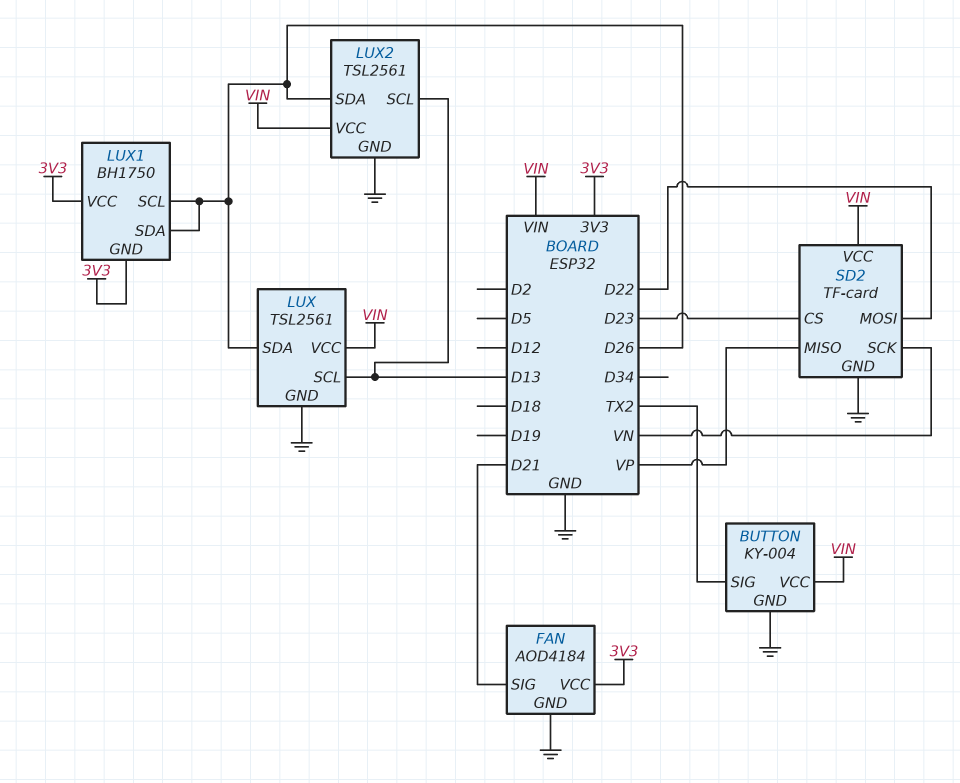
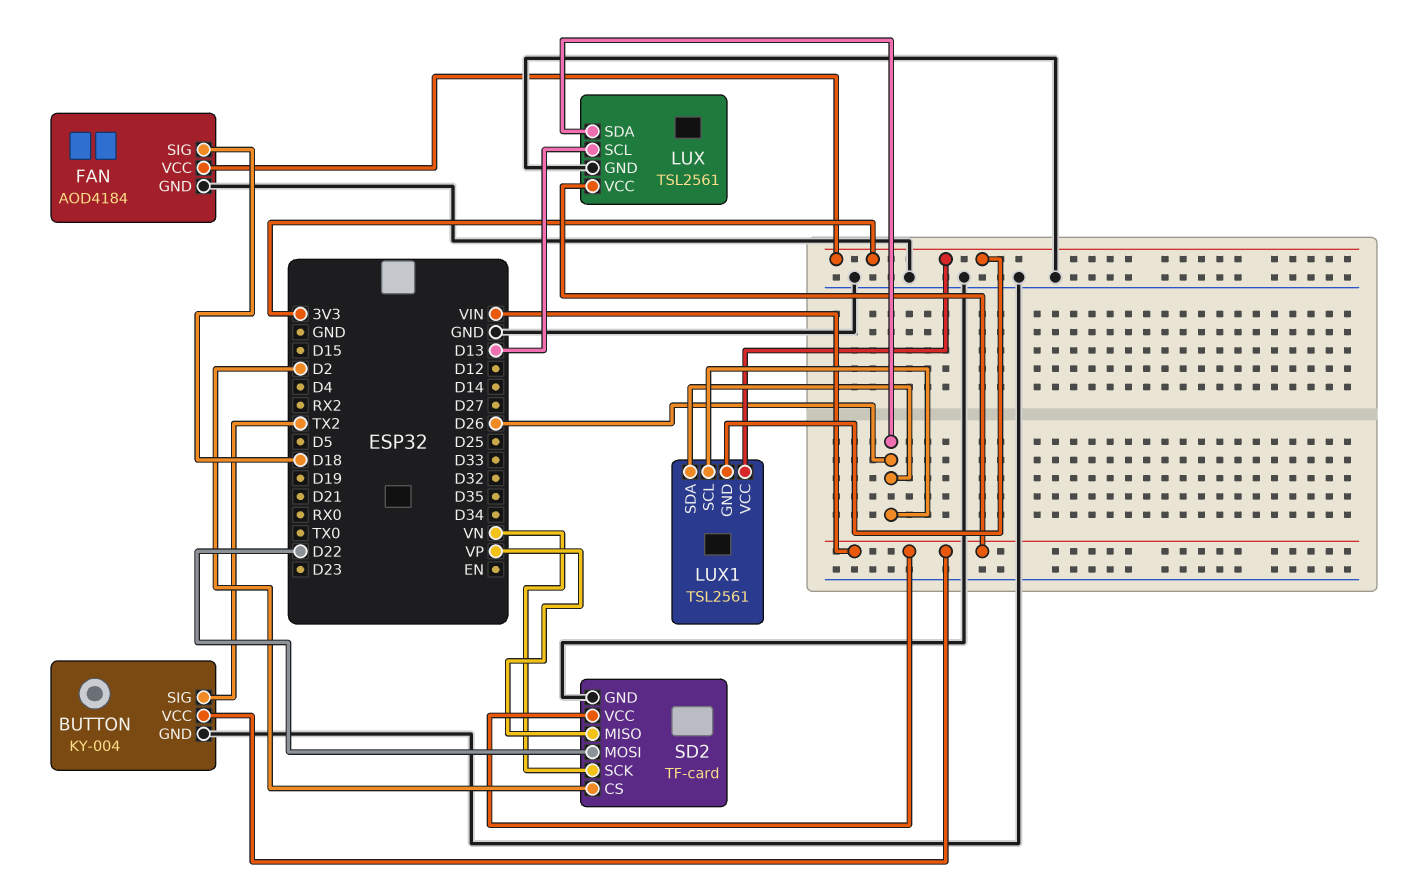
FAN pin SIG: D21 -> D18
LUX1: BH1750 -> TSL2561
LUX2: TSL2561 -> none
LUX2 pin GND: GND -> none
LUX2 pin SCL: D13 -> none
LUX2 pin SDA: D26 -> none
LUX2 pin VCC: VIN -> none
SD2 pin CS: D23 -> D2

